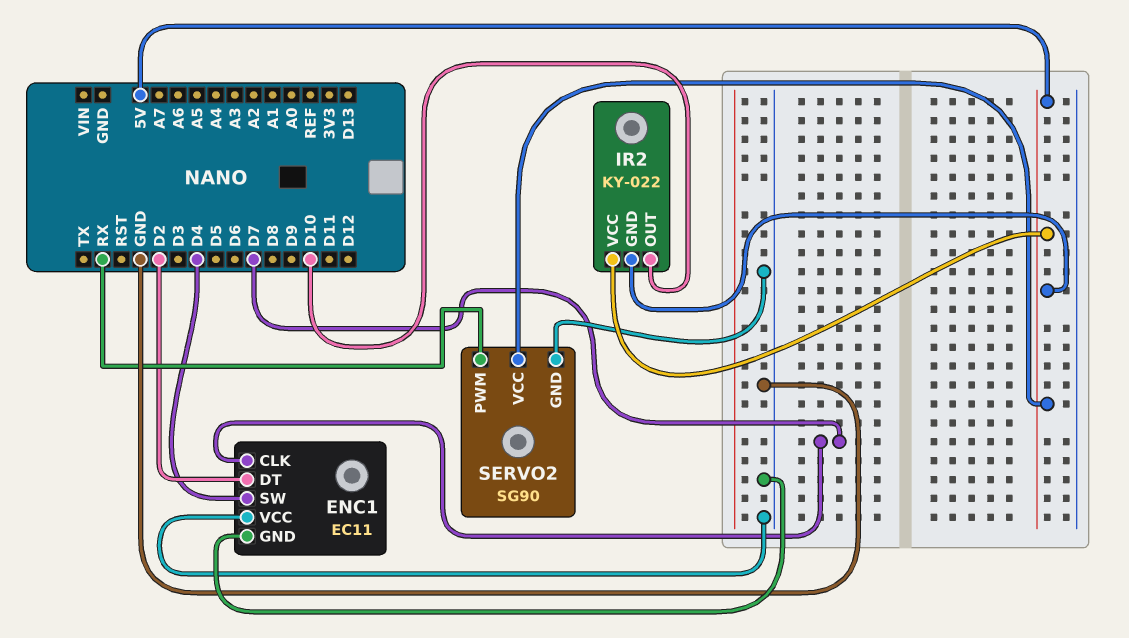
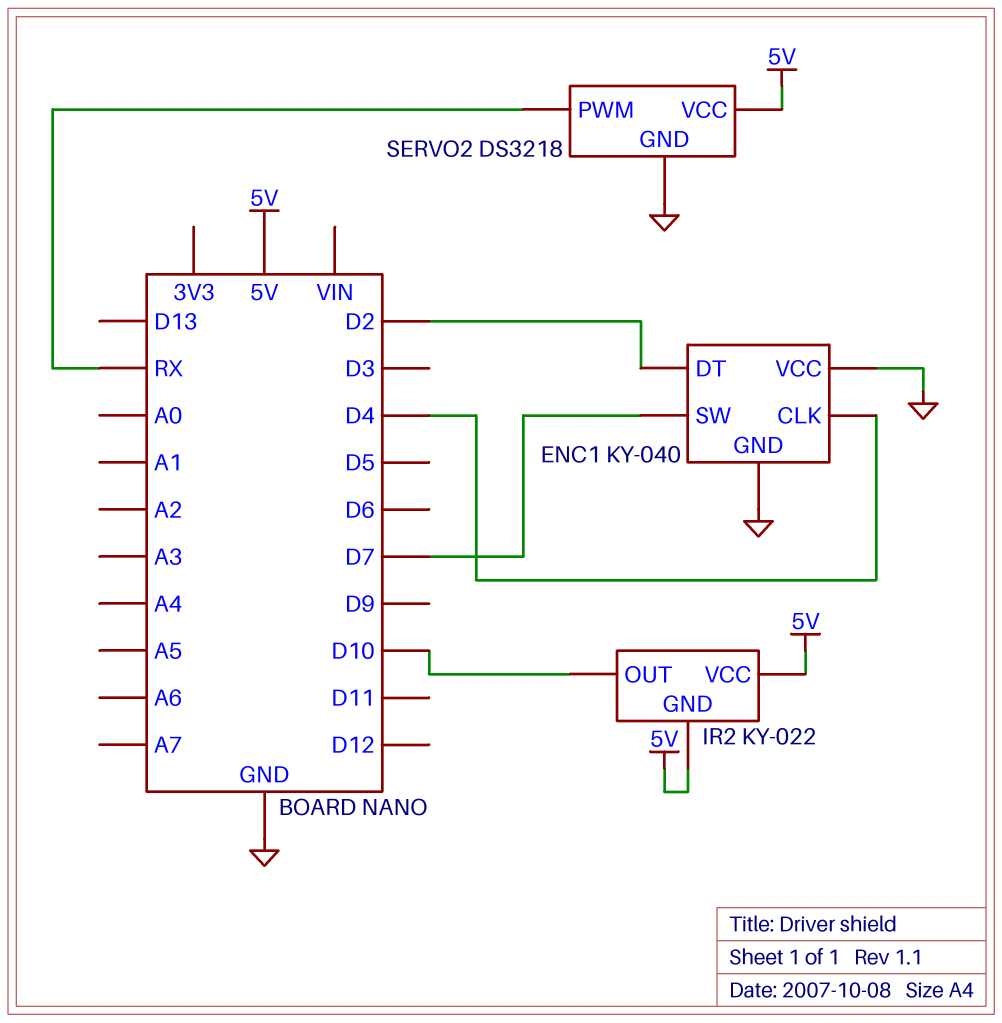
ENC1: EC11 -> KY-040
ENC1 pin CLK: D7 -> D4
ENC1 pin SW: D4 -> D7
SERVO2: SG90 -> DS3218

